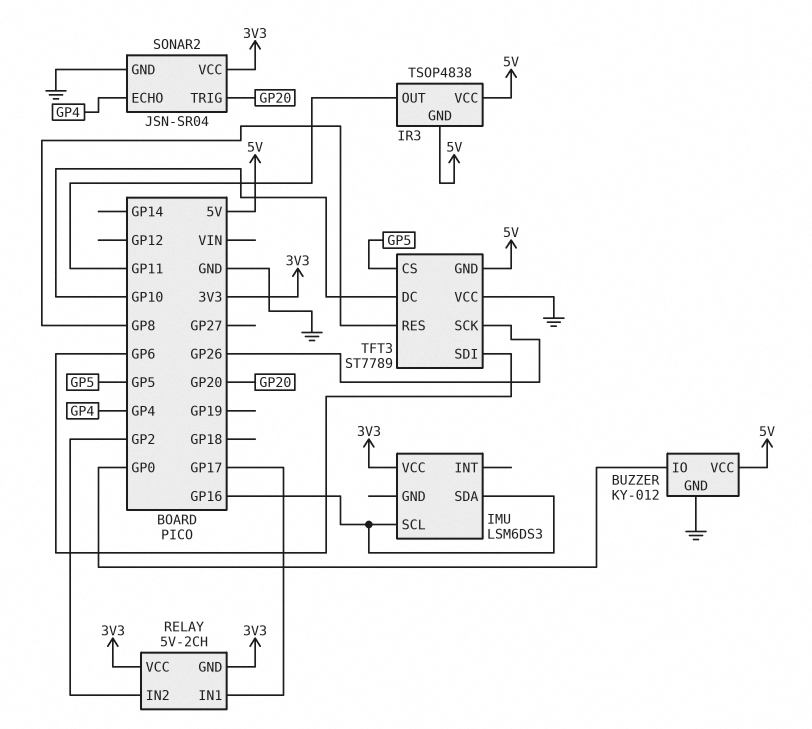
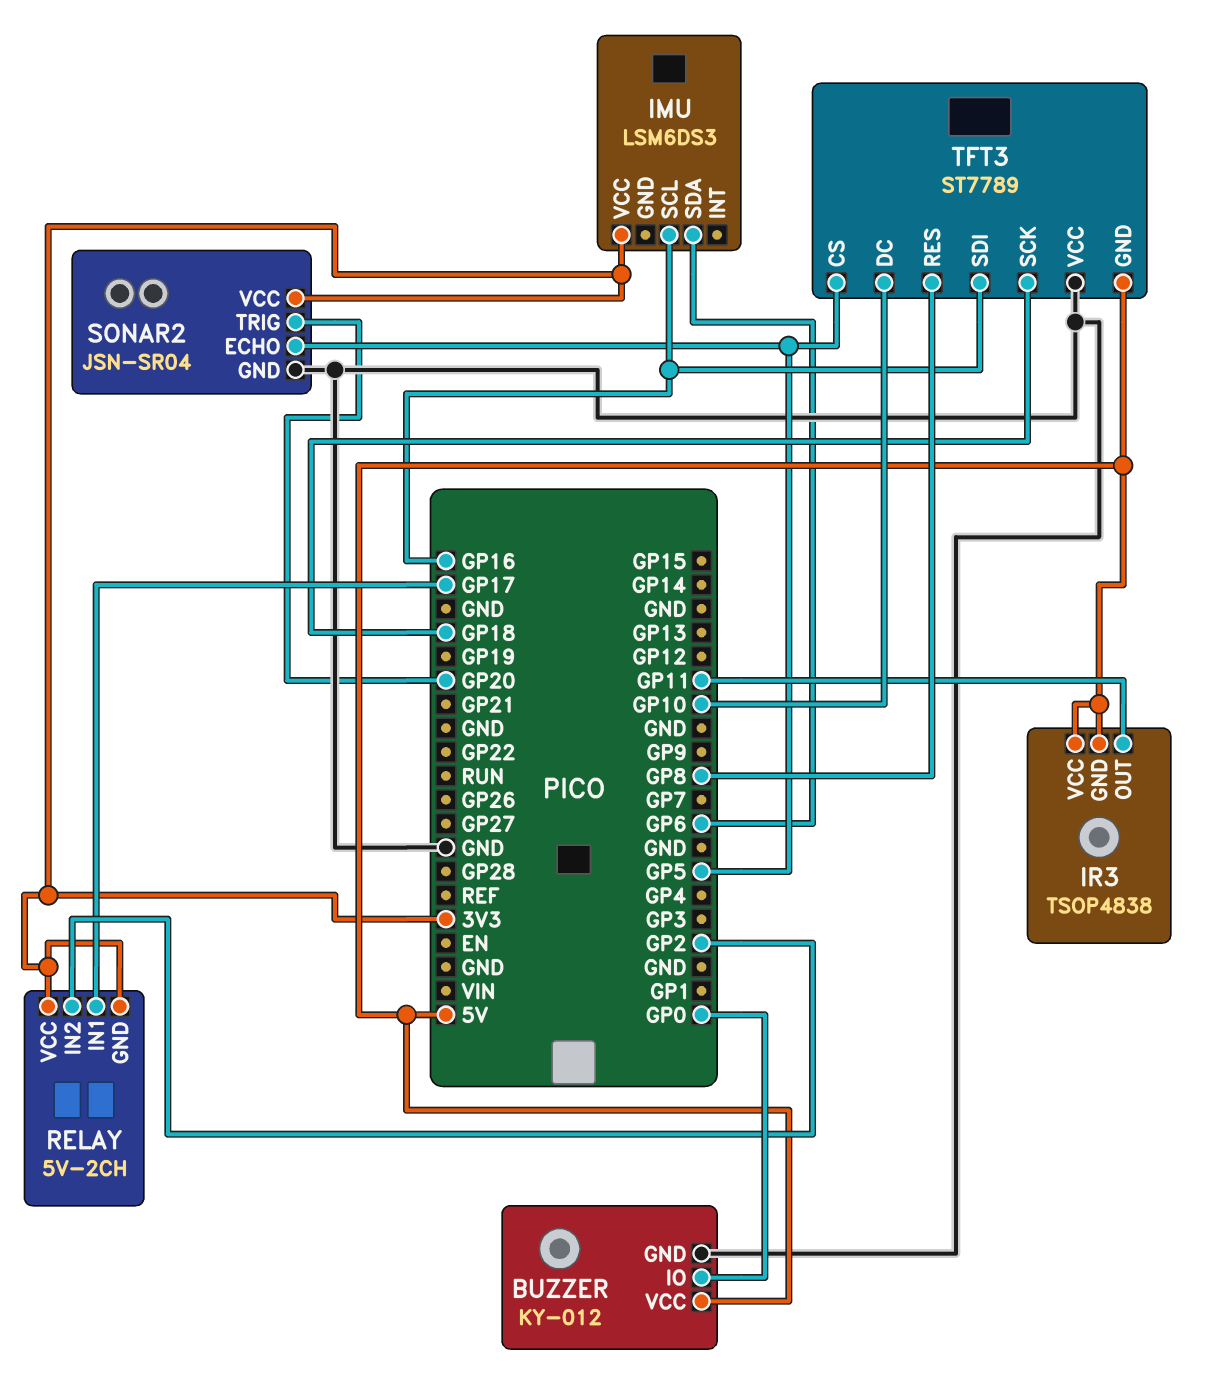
IMU pin SDA: GP16 -> GP6
SONAR2 pin ECHO: GP4 -> GP5
TFT3 pin SCK: GP26 -> GP18
TFT3 pin SDI: GP6 -> GP16

